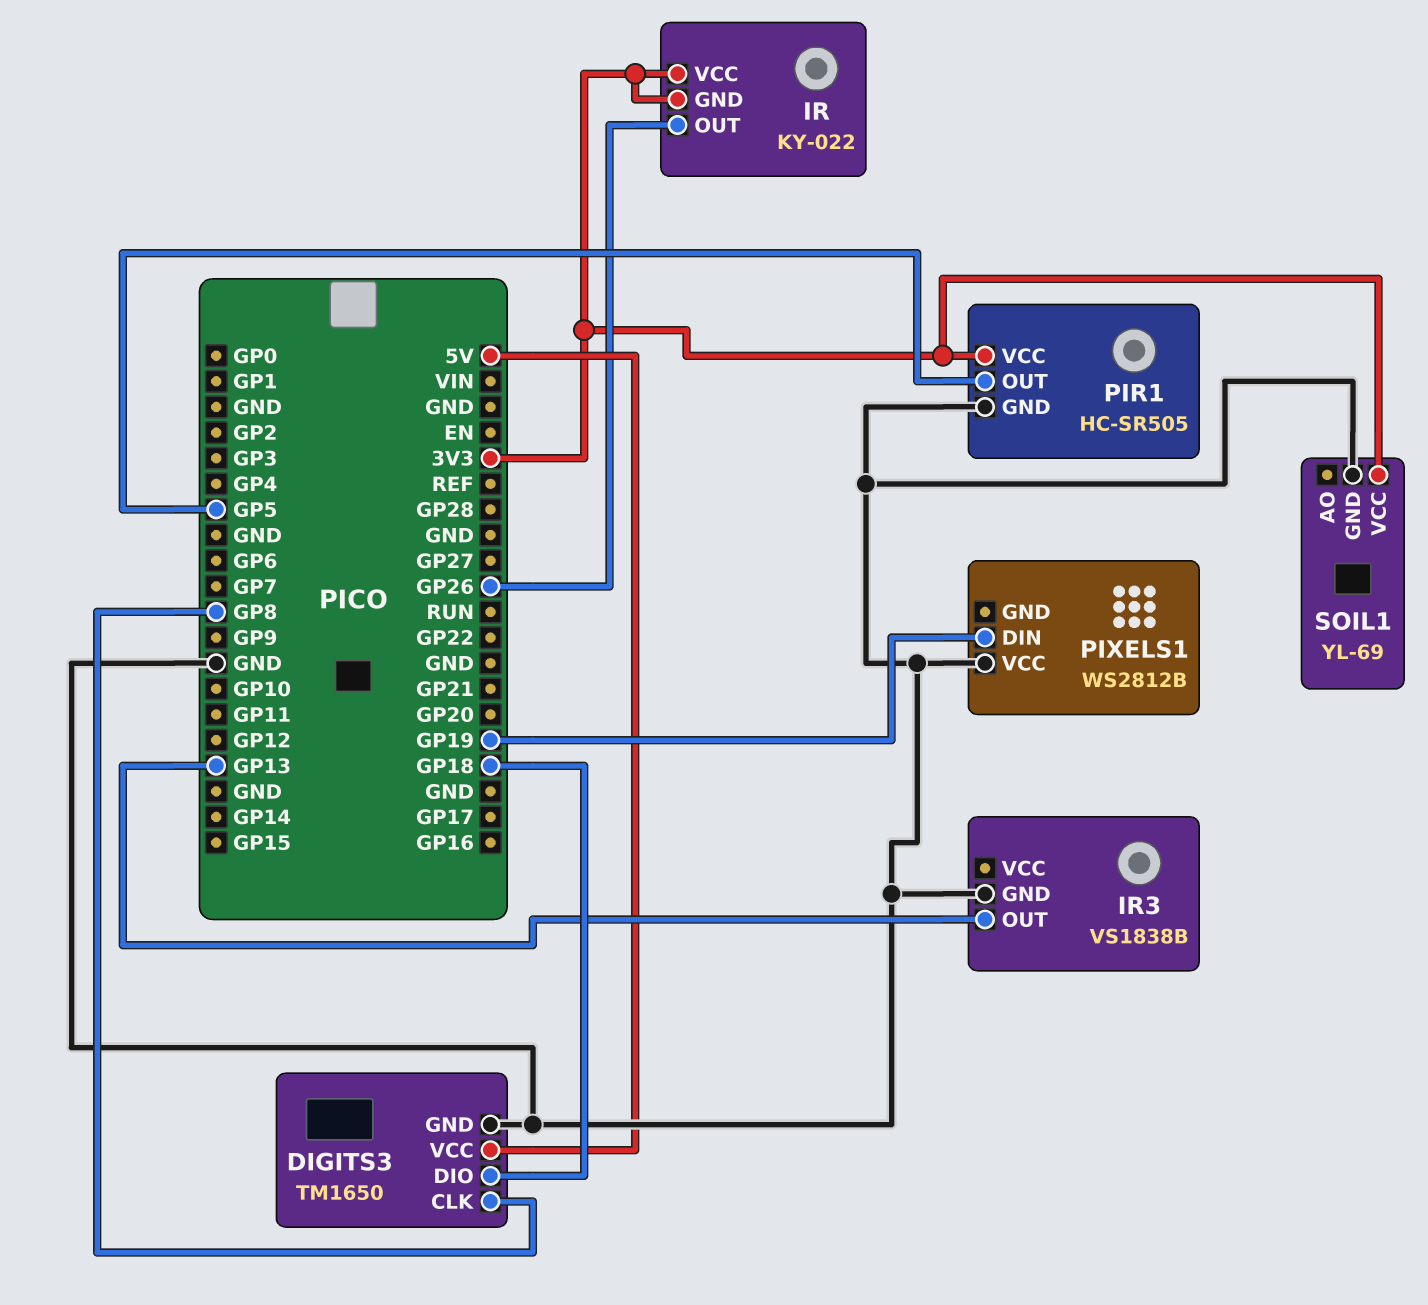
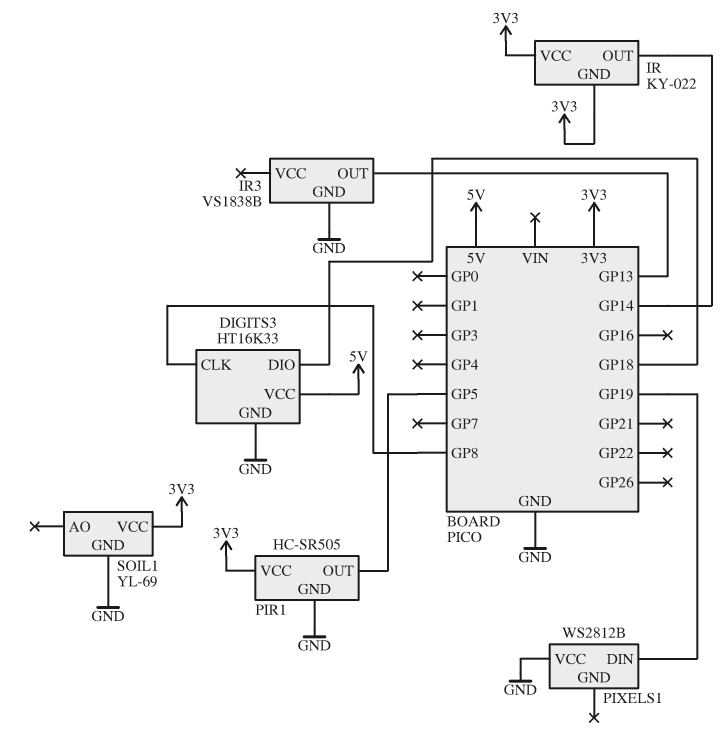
DIGITS3: TM1650 -> HT16K33
IR pin OUT: GP26 -> GP14

